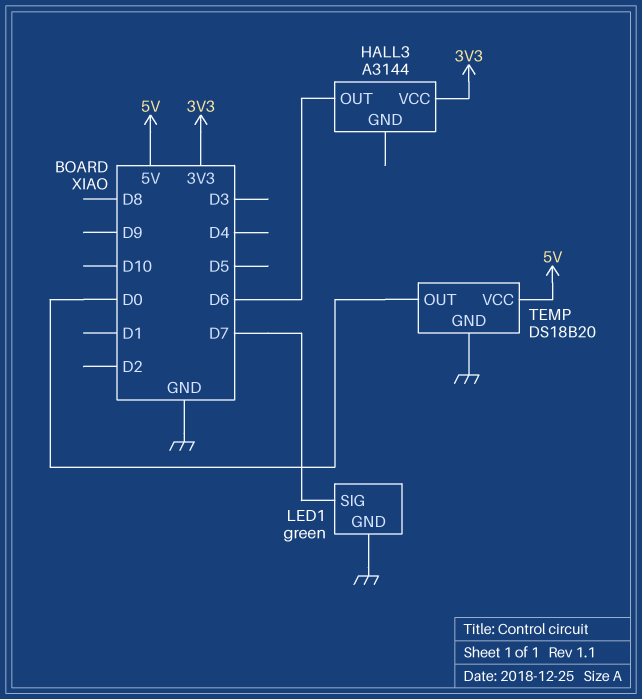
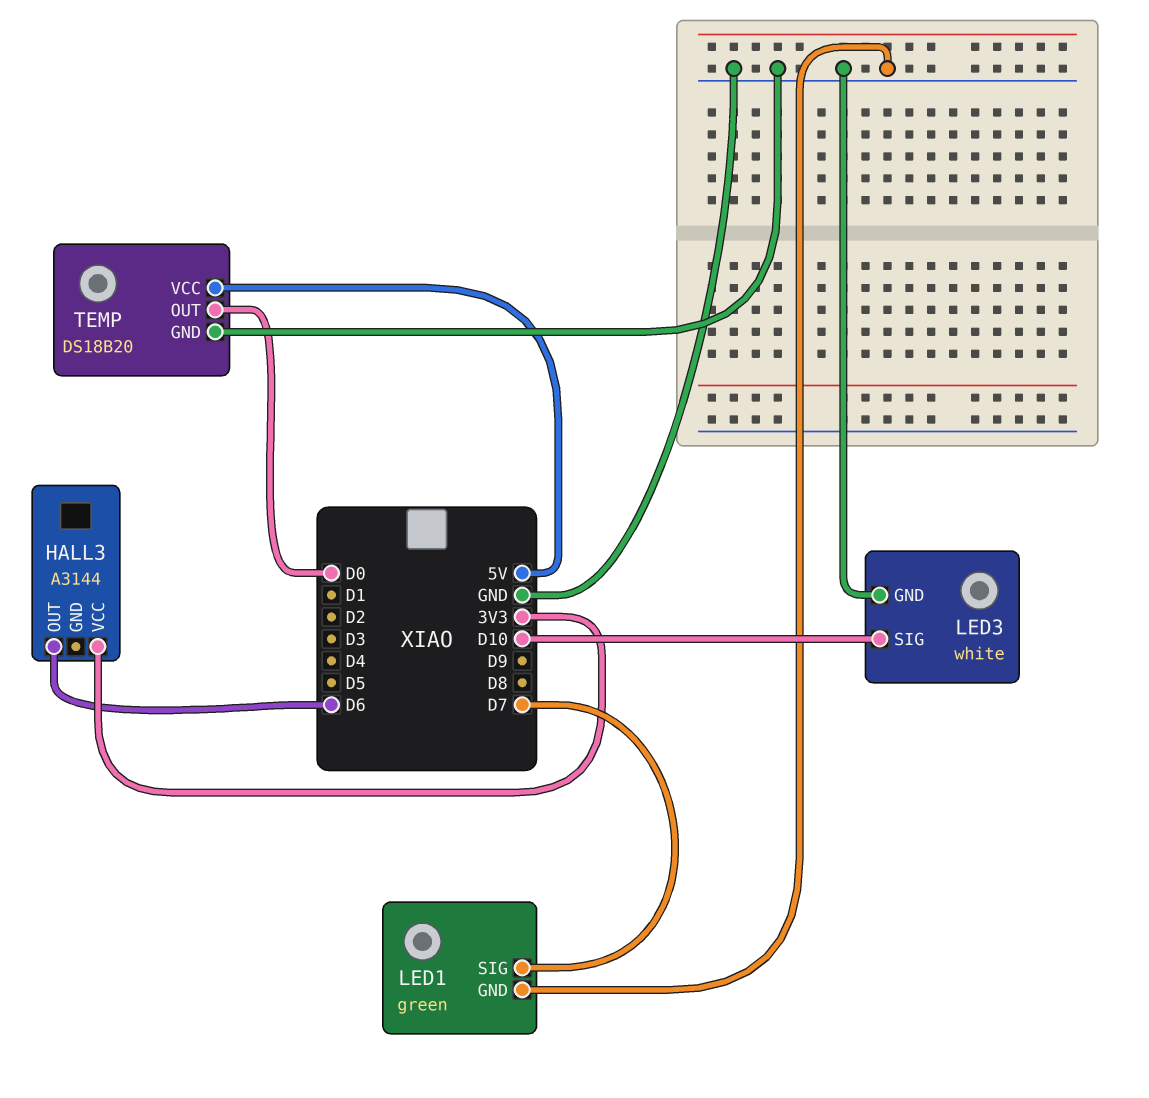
LED3: none -> white
LED3 pin GND: none -> GND
LED3 pin SIG: none -> D10

